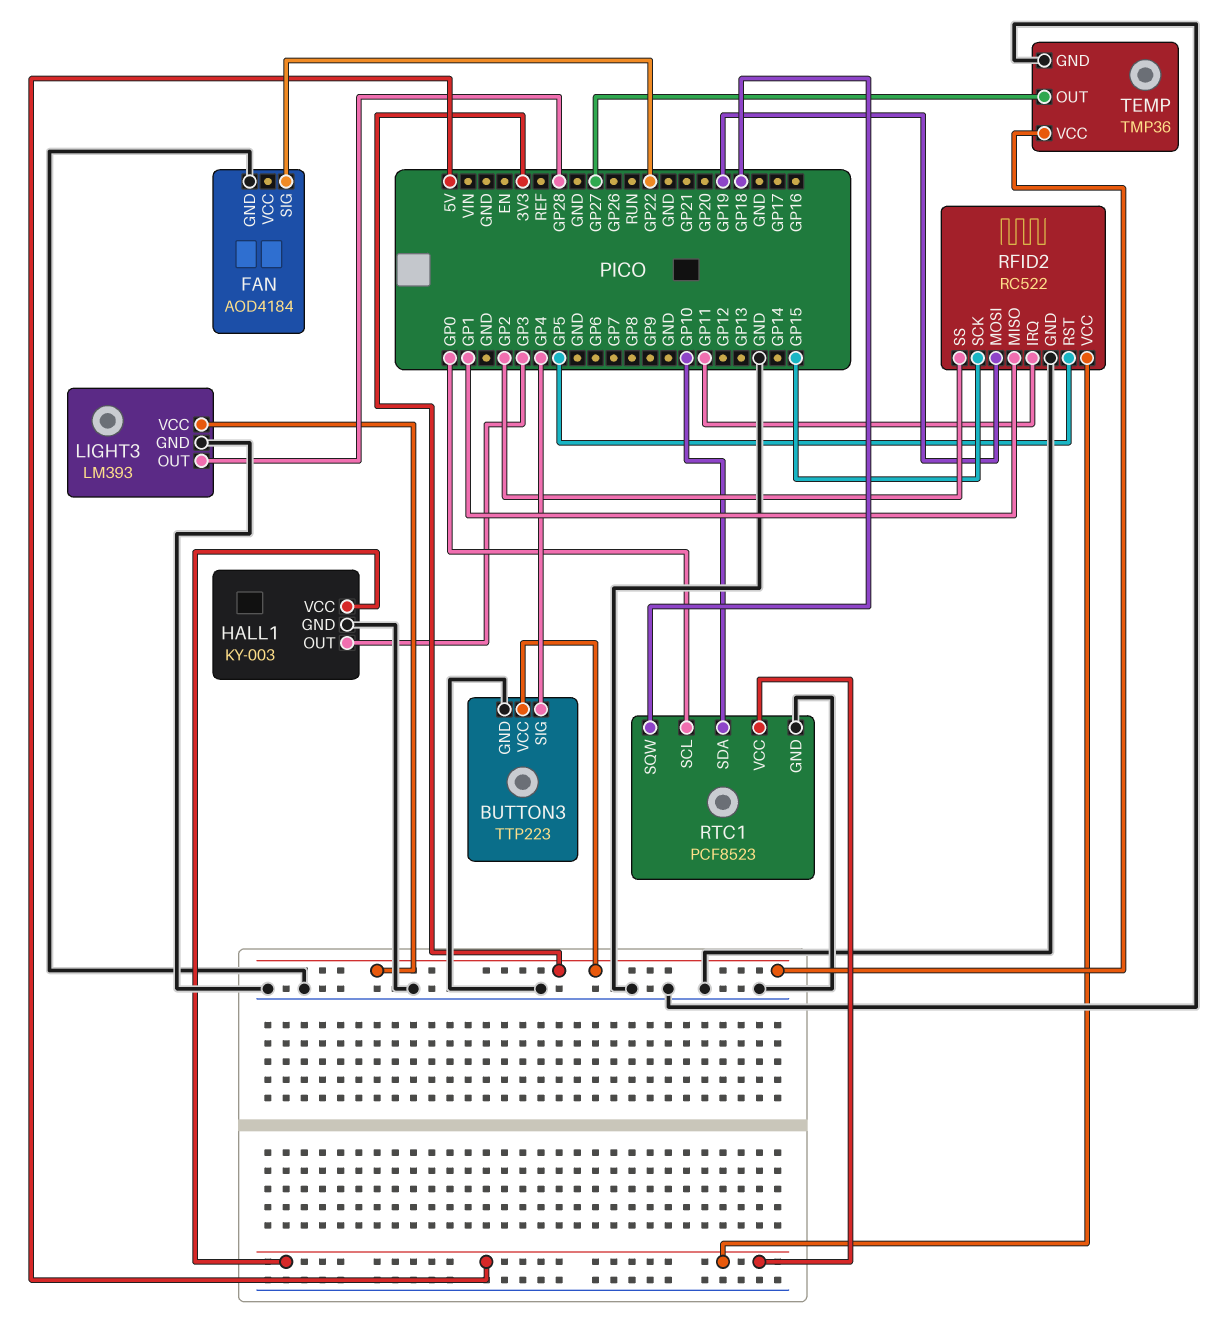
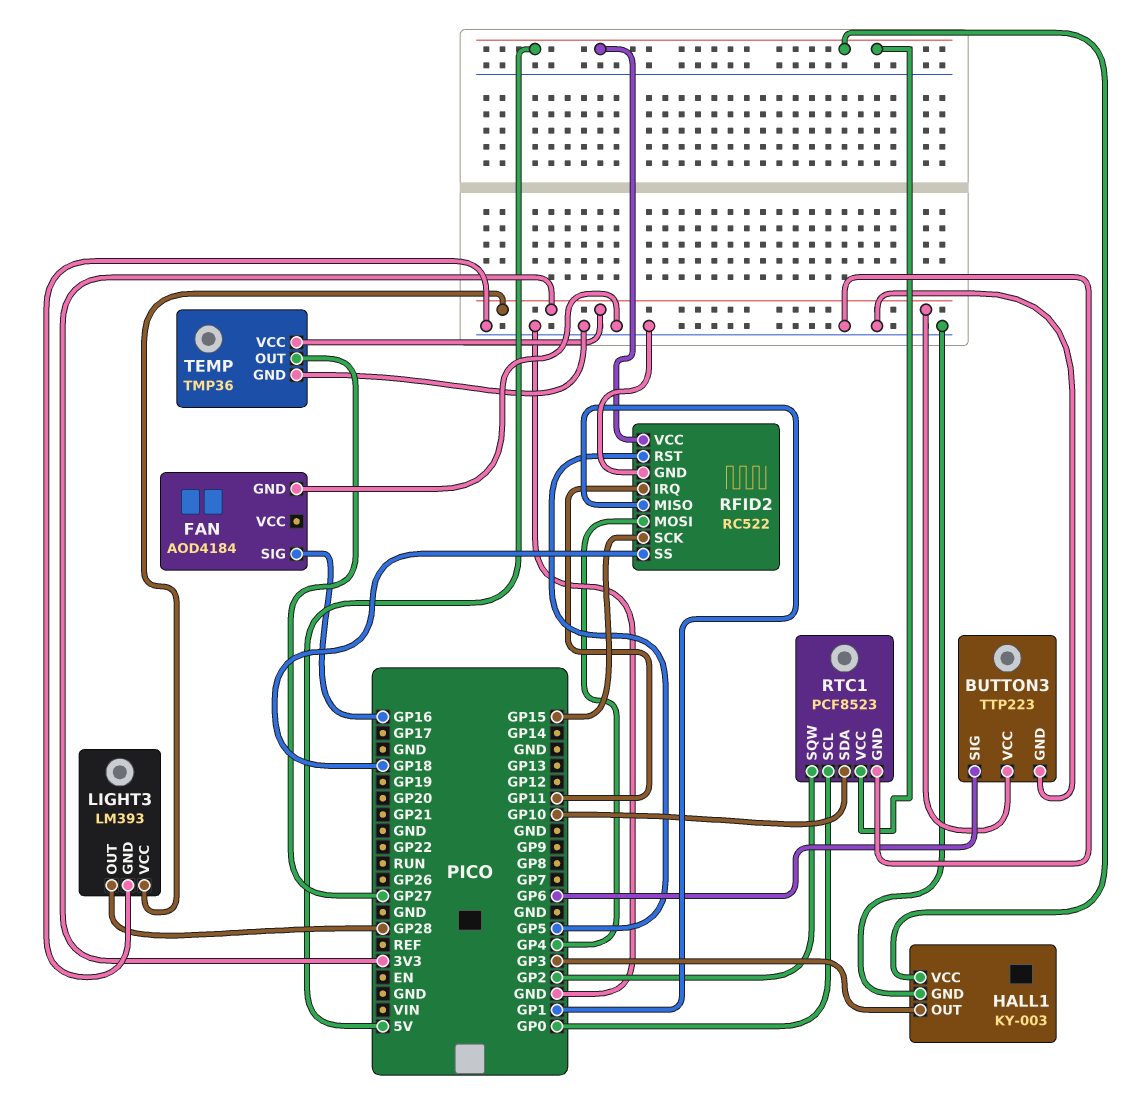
BUTTON3 pin SIG: GP4 -> GP6
FAN pin SIG: GP22 -> GP16
RFID2 pin MOSI: GP19 -> GP4
RFID2 pin SS: GP2 -> GP18
RTC1 pin SQW: GP18 -> GP2

